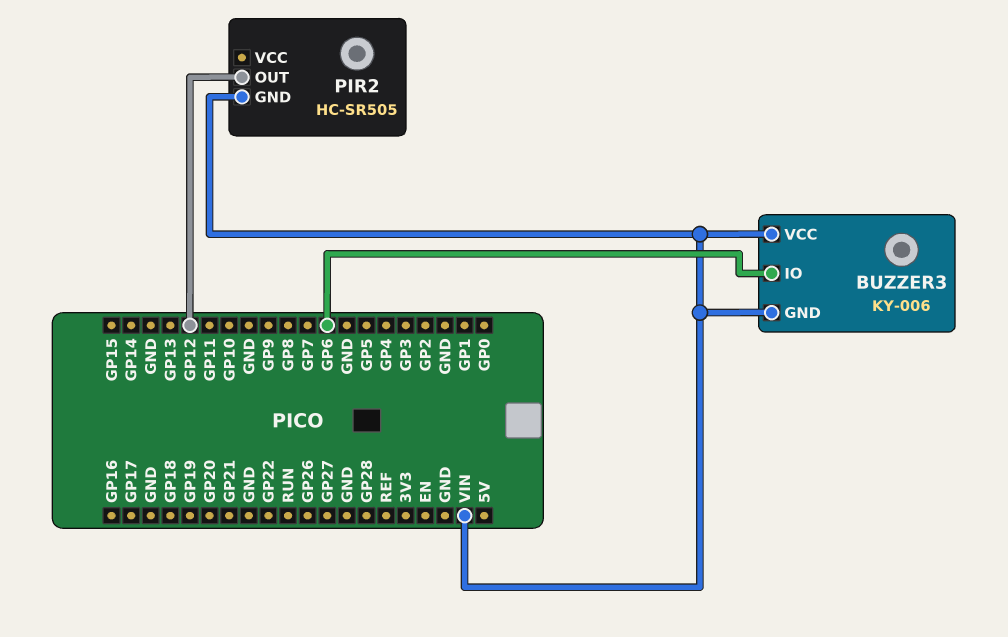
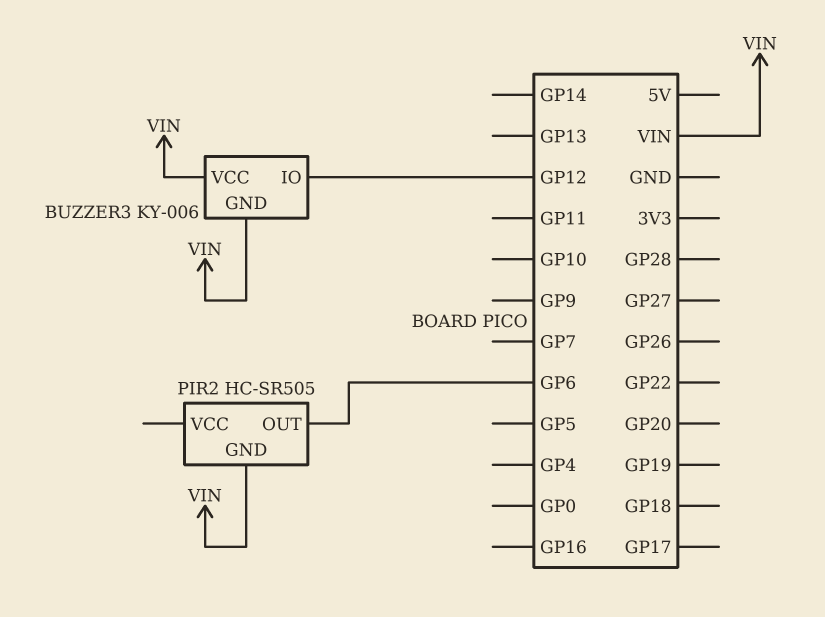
BUZZER3 pin IO: GP6 -> GP12
PIR2 pin OUT: GP12 -> GP6

